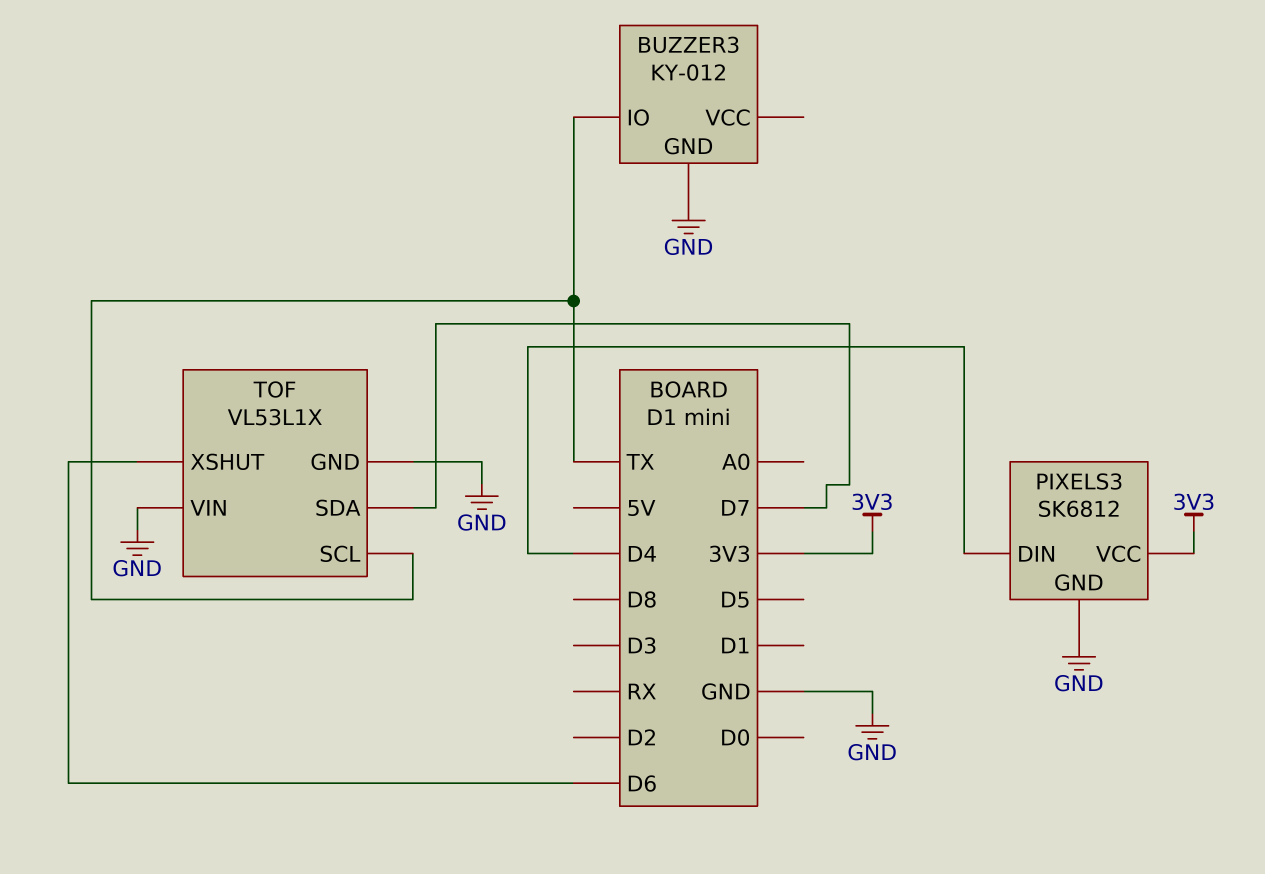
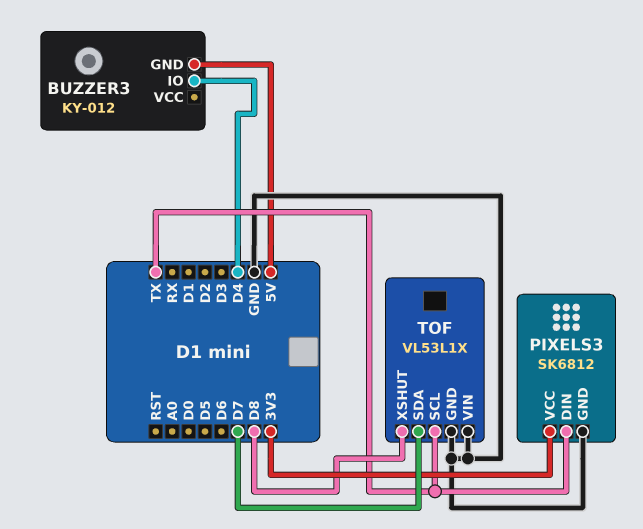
BUZZER3 pin GND: GND -> 5V
BUZZER3 pin IO: TX -> D4
PIXELS3 pin DIN: D4 -> TX
TOF pin XSHUT: D6 -> D8

